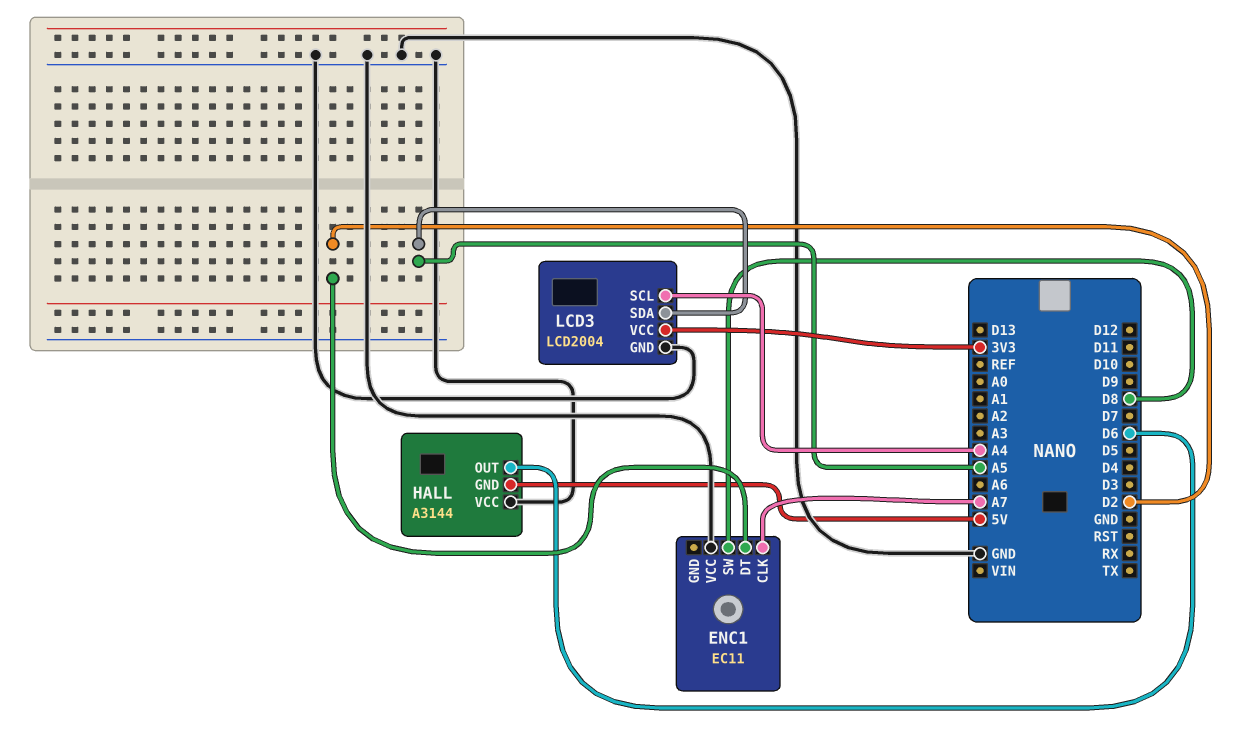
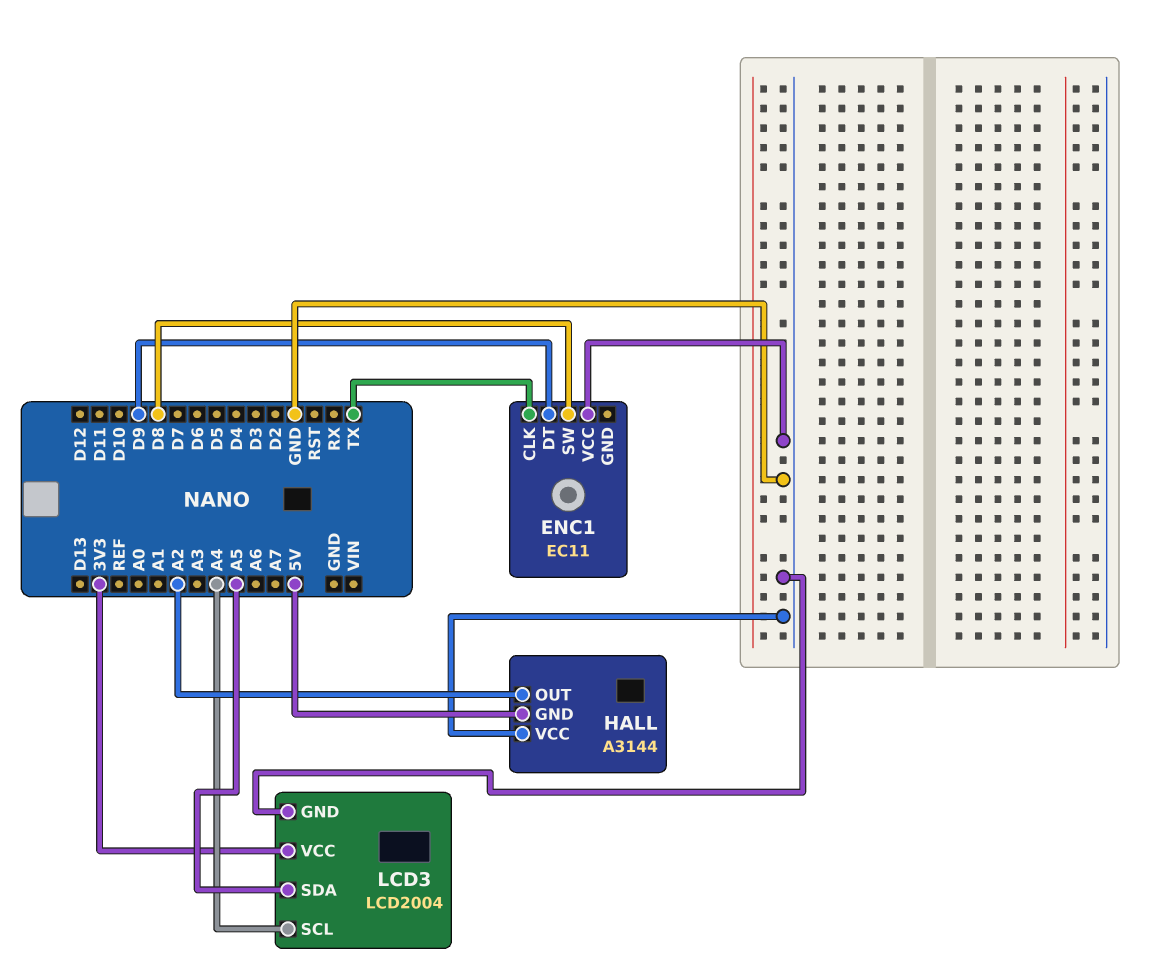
ENC1 pin CLK: A7 -> TX
ENC1 pin DT: D2 -> D9
HALL pin OUT: D6 -> A2

